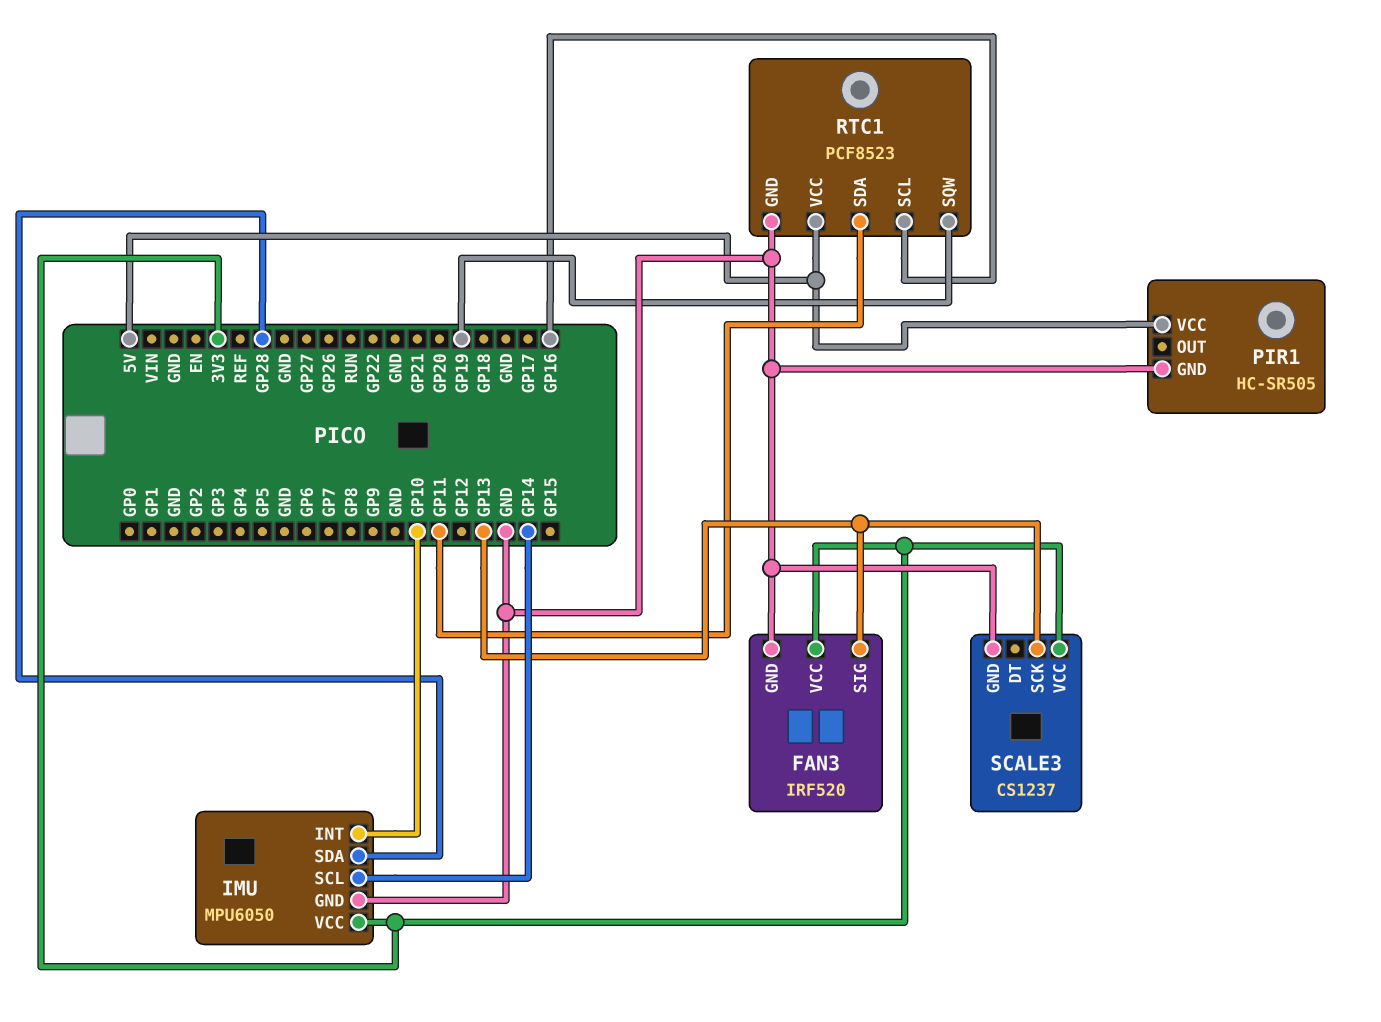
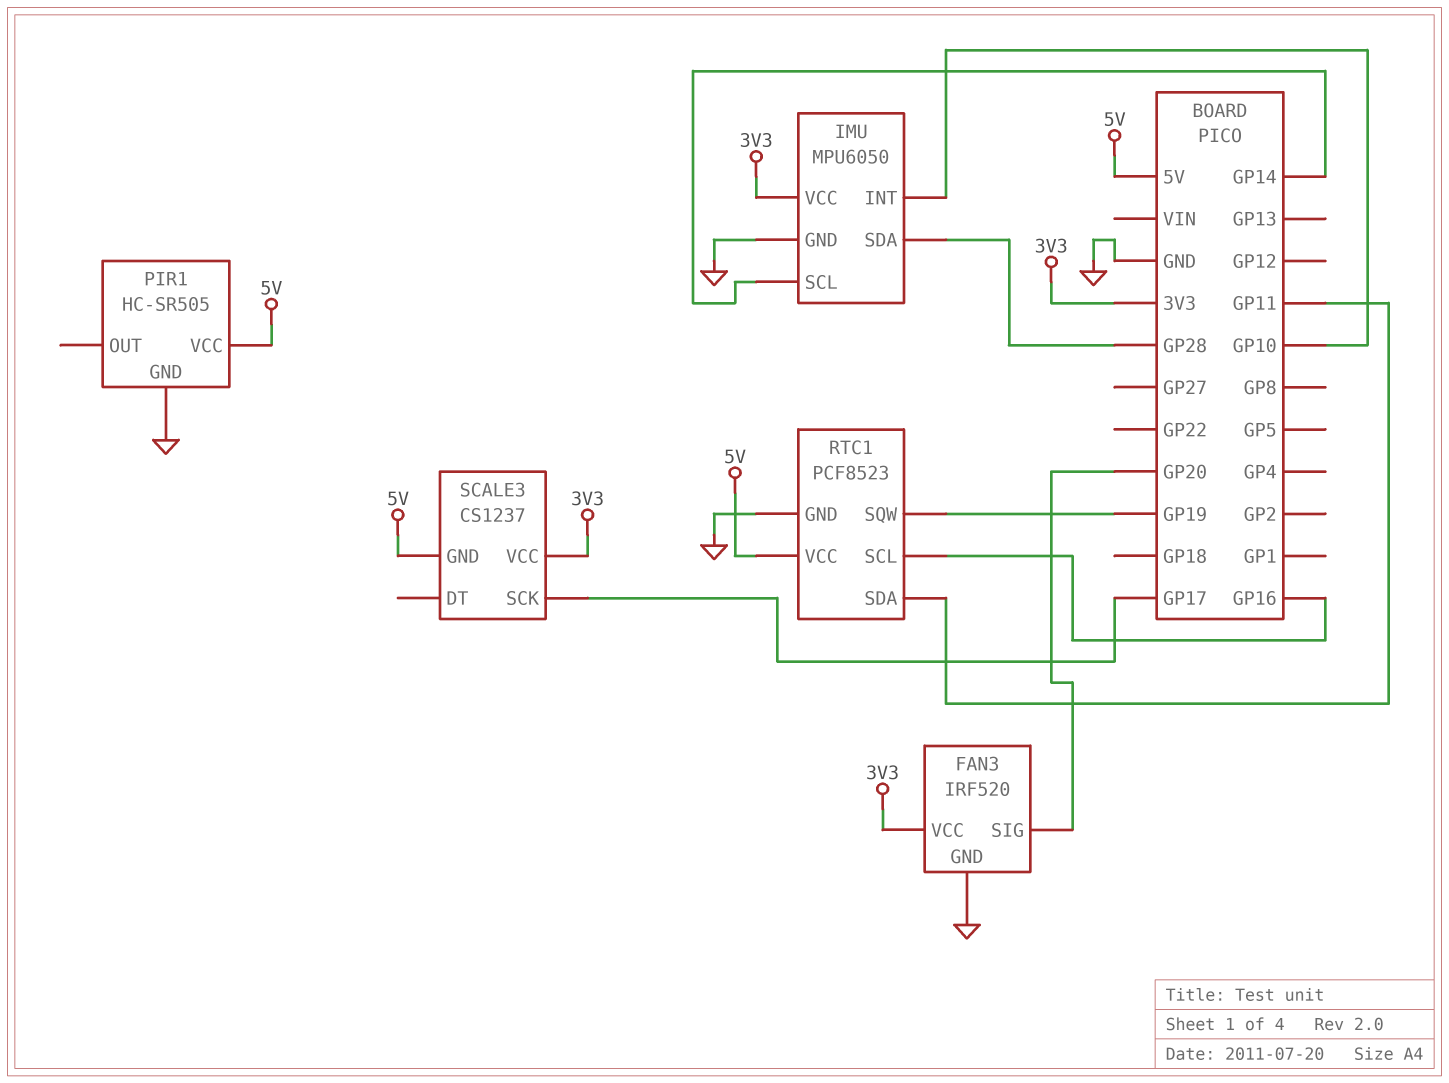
FAN3 pin SIG: GP13 -> GP20
SCALE3 pin GND: GND -> 5V
SCALE3 pin SCK: GP13 -> GP17

